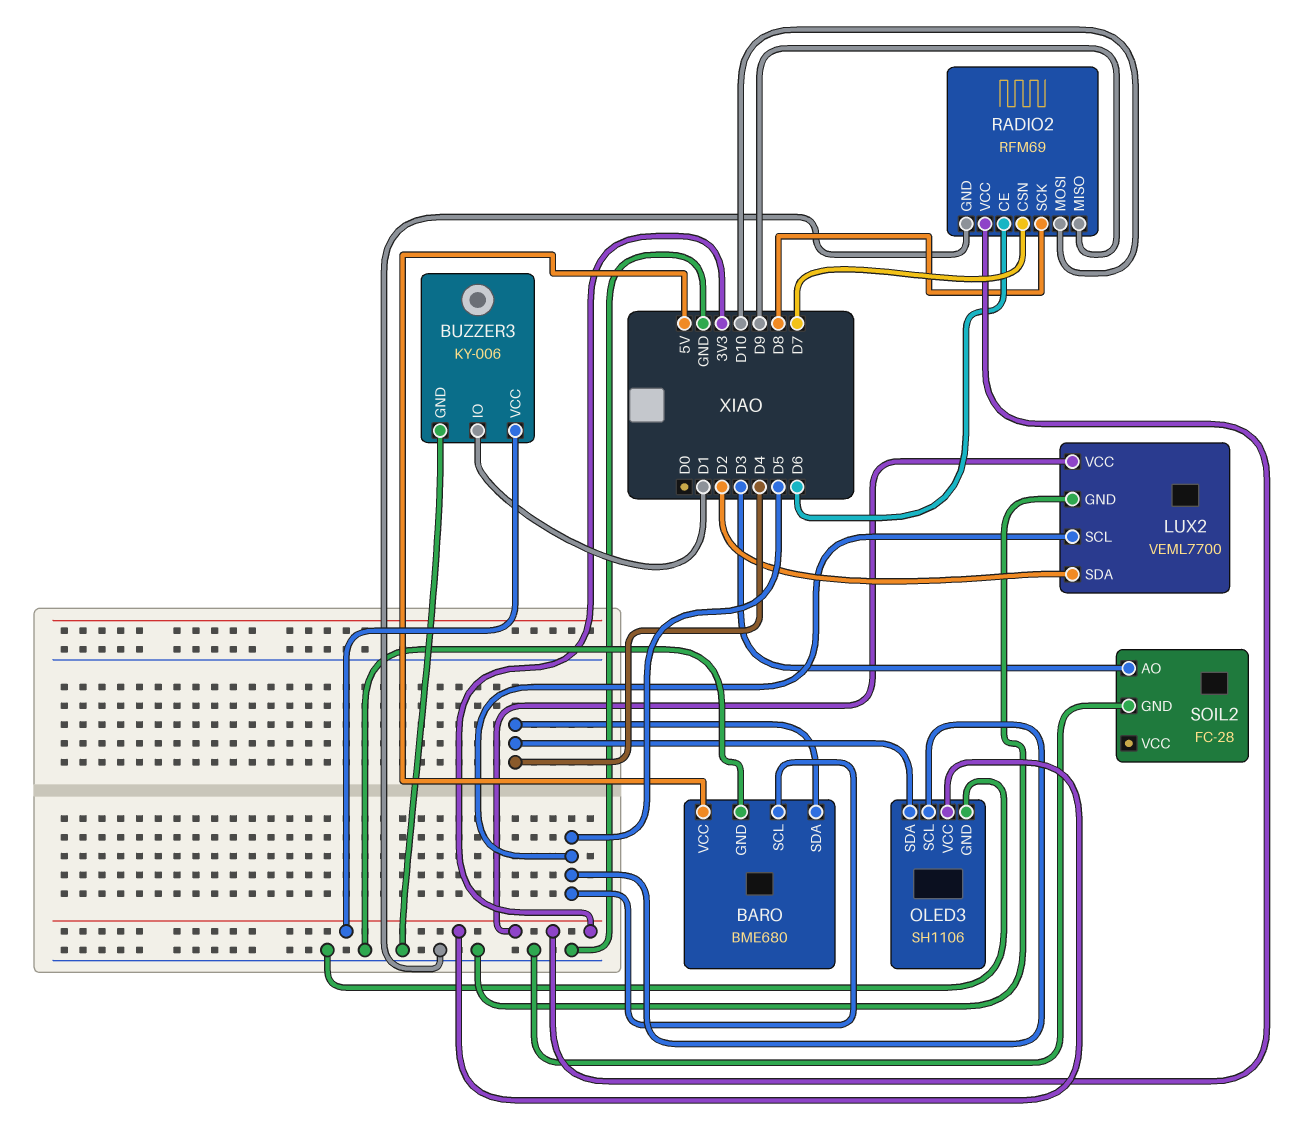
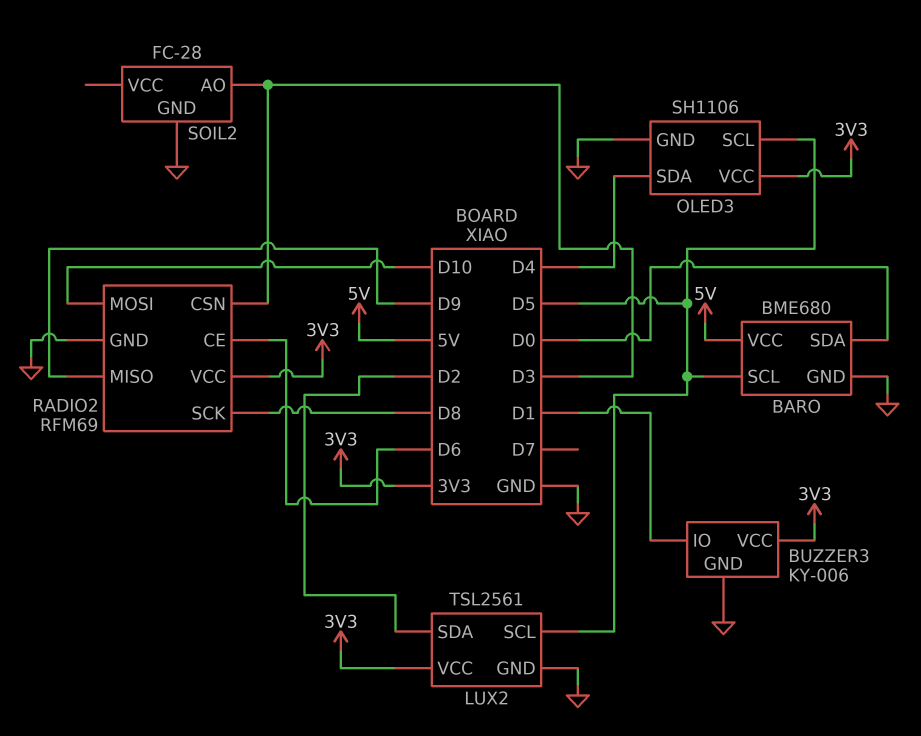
BARO pin SDA: D4 -> D0
LUX2: VEML7700 -> TSL2561
RADIO2 pin CSN: D7 -> D3

